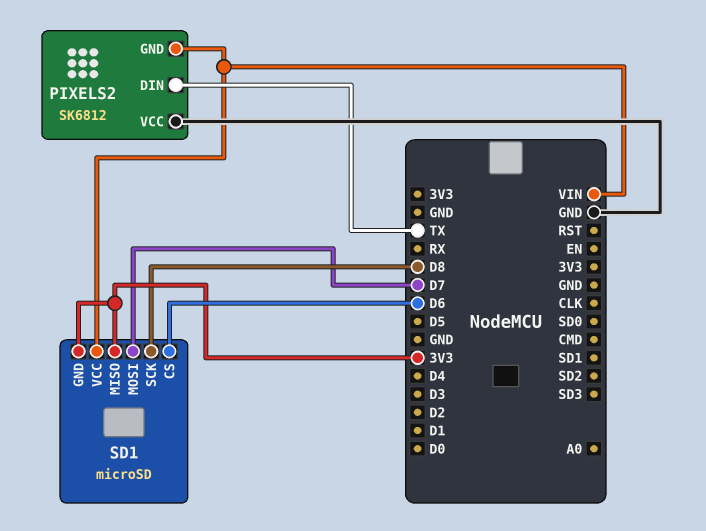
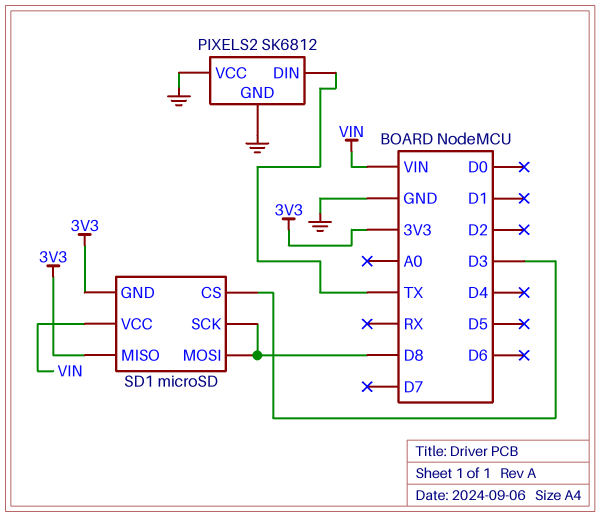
PIXELS2 pin GND: VIN -> GND
SD1 pin CS: D6 -> D3
SD1 pin MOSI: D7 -> D8

